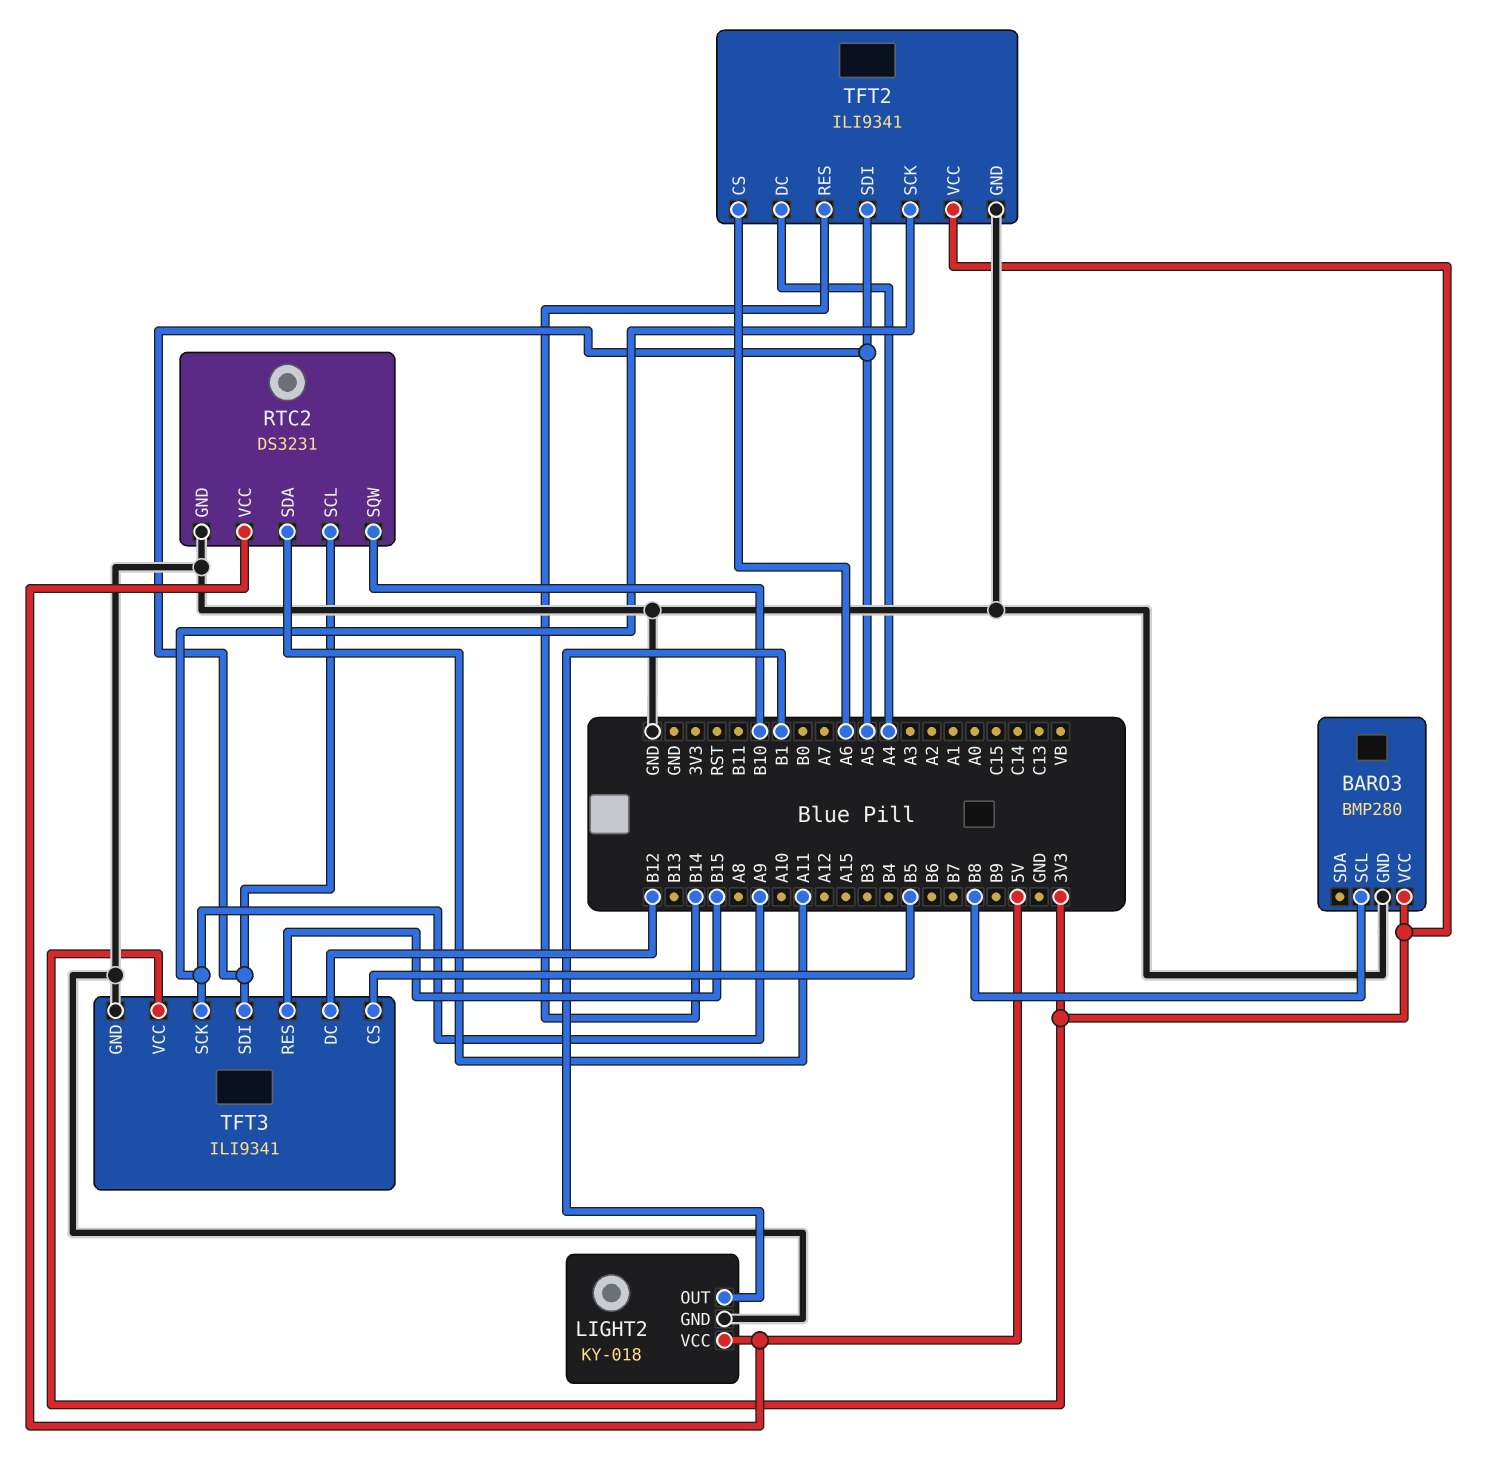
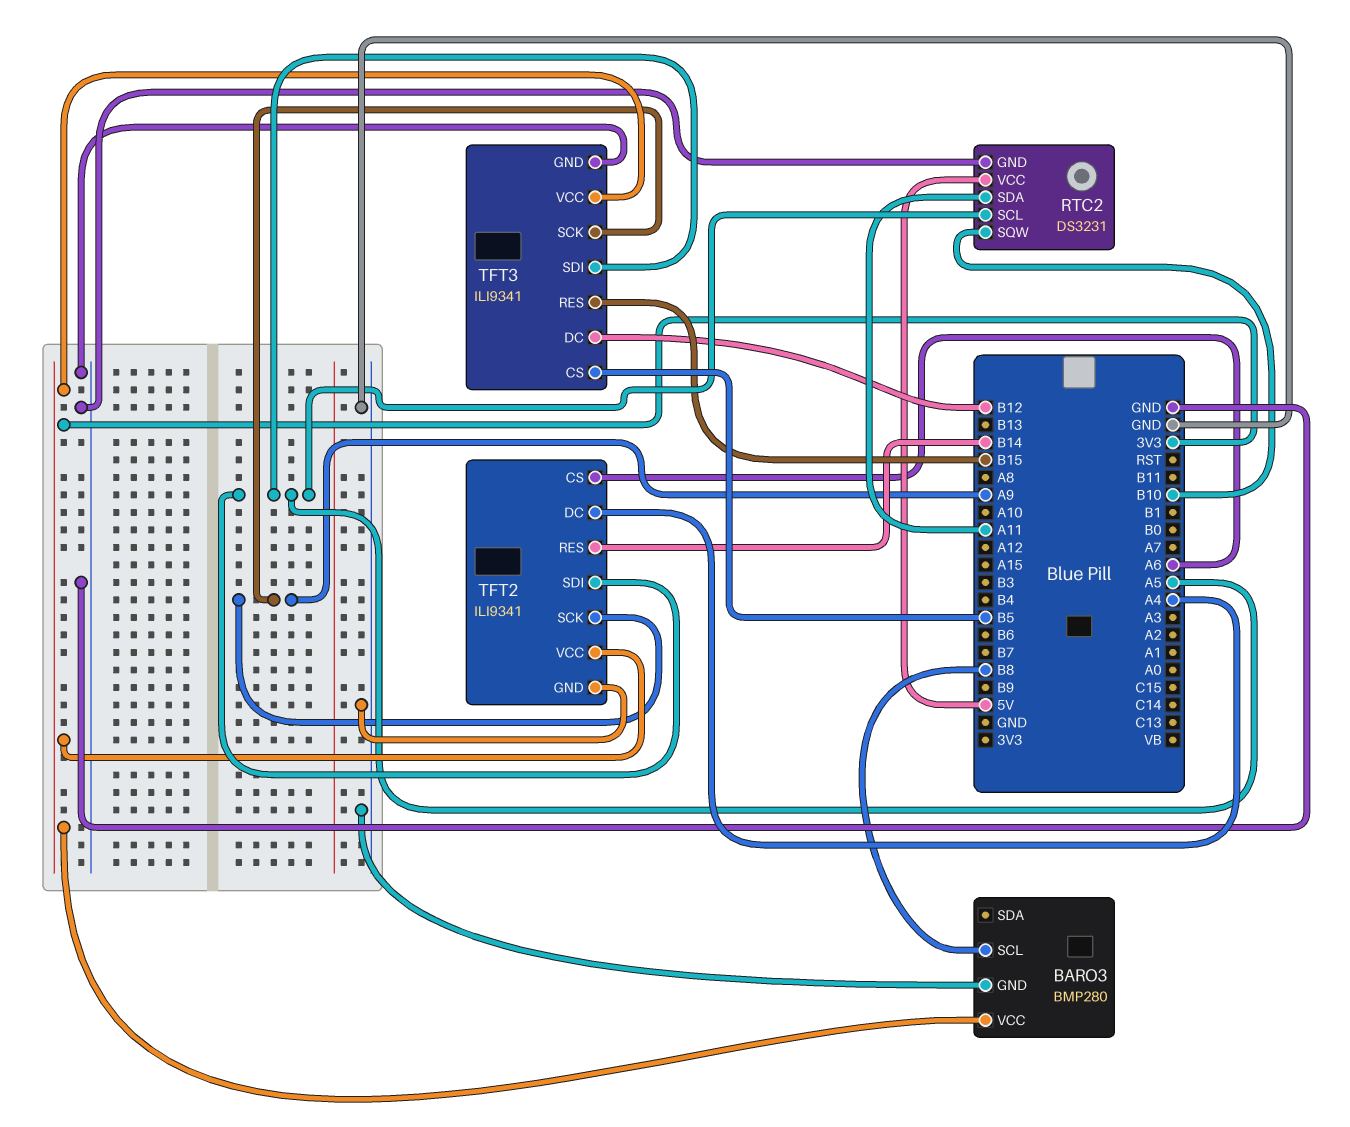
LIGHT2: KY-018 -> none
LIGHT2 pin GND: GND -> none
LIGHT2 pin OUT: B1 -> none
LIGHT2 pin VCC: 5V -> none

